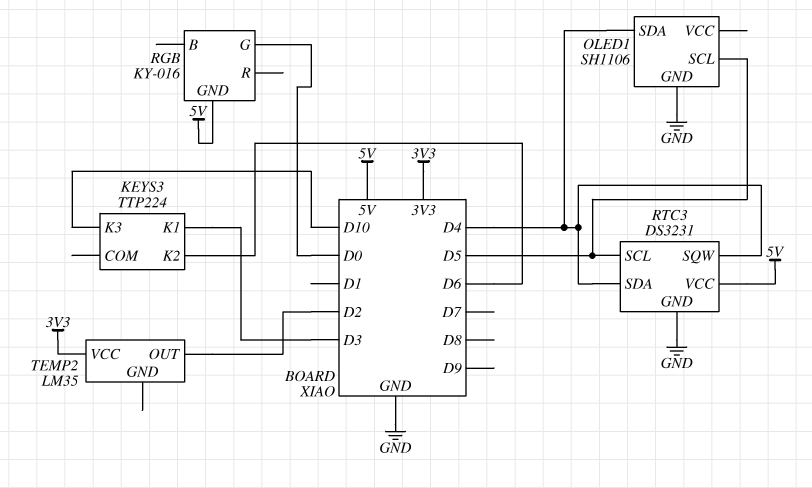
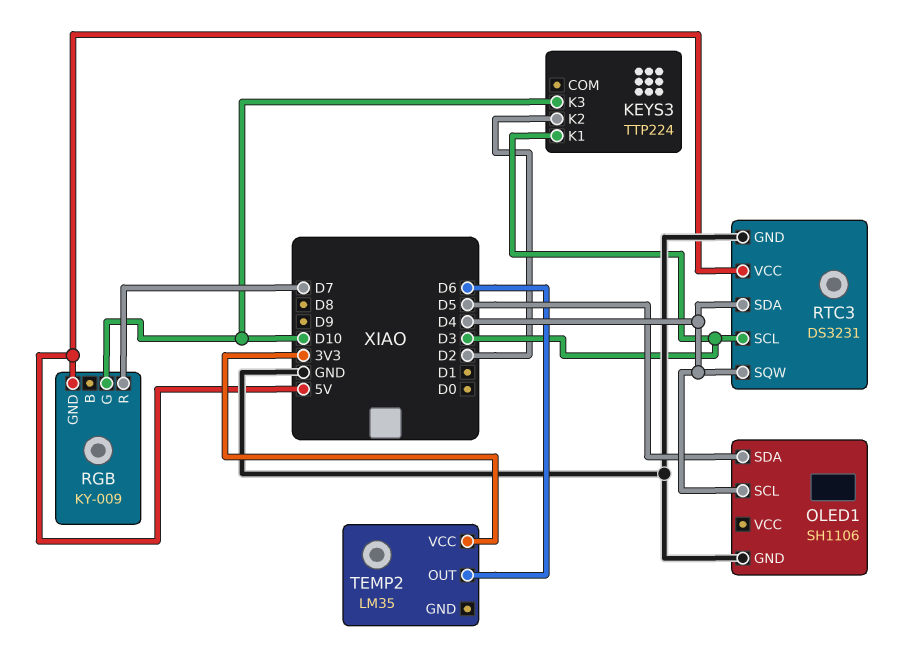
KEYS3 pin K2: D6 -> D2
OLED1 pin SCL: D5 -> D4
OLED1 pin SDA: D4 -> D5
RGB: KY-016 -> KY-009
RGB pin G: D0 -> D10
RGB pin R: none -> D7
RTC3 pin SCL: D5 -> D3
TEMP2 pin OUT: D2 -> D6

